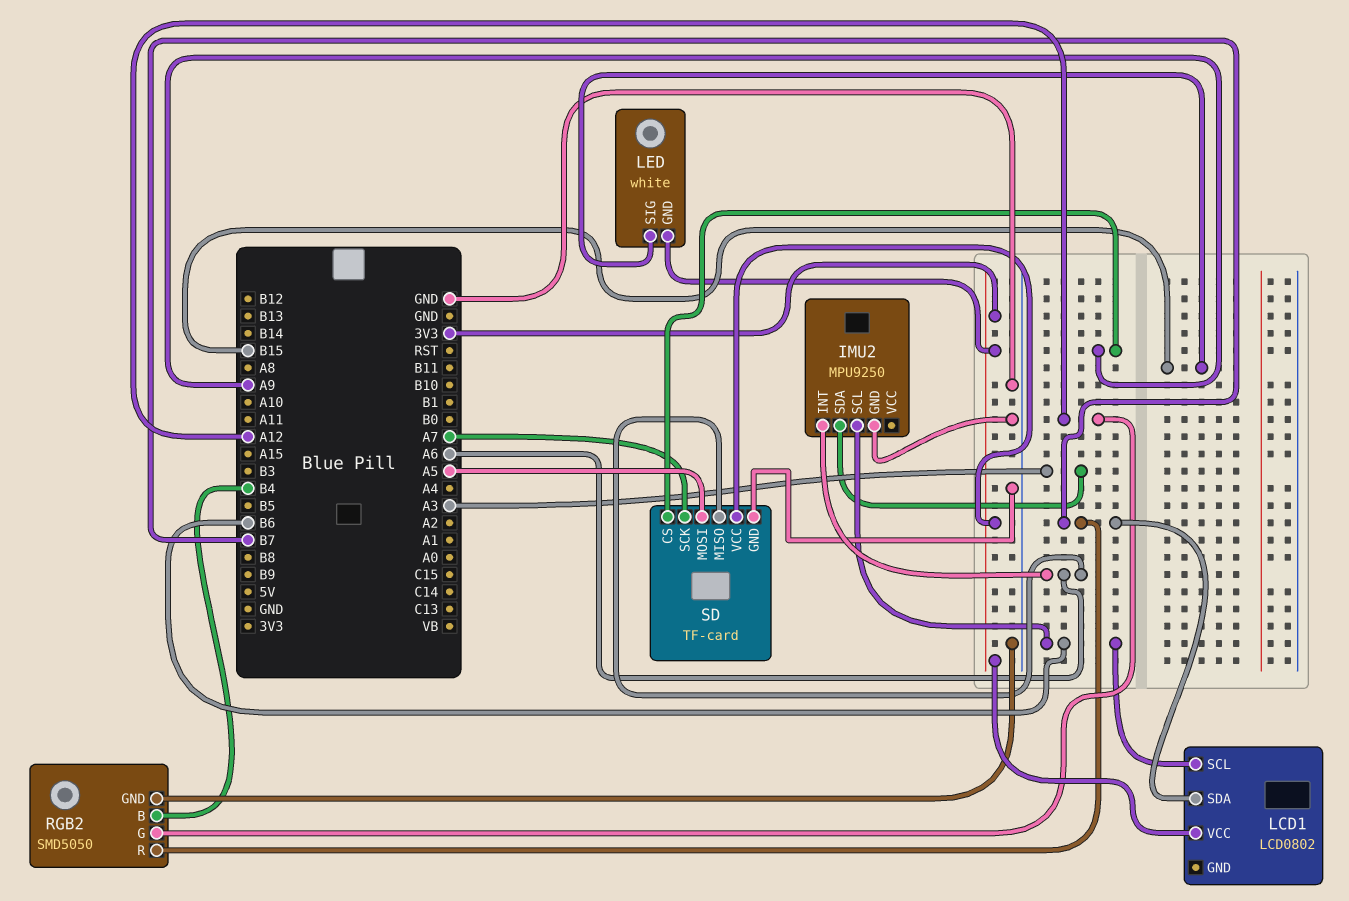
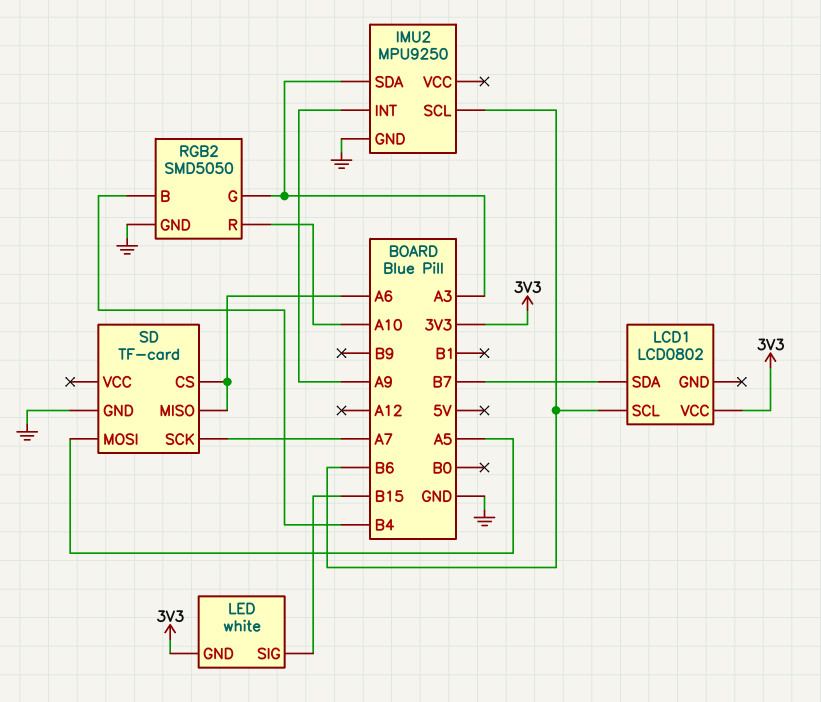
IMU2 pin INT: A6 -> A9
RGB2 pin G: A12 -> A3
RGB2 pin R: B7 -> A10
SD pin CS: A9 -> A6
SD pin VCC: 3V3 -> none

